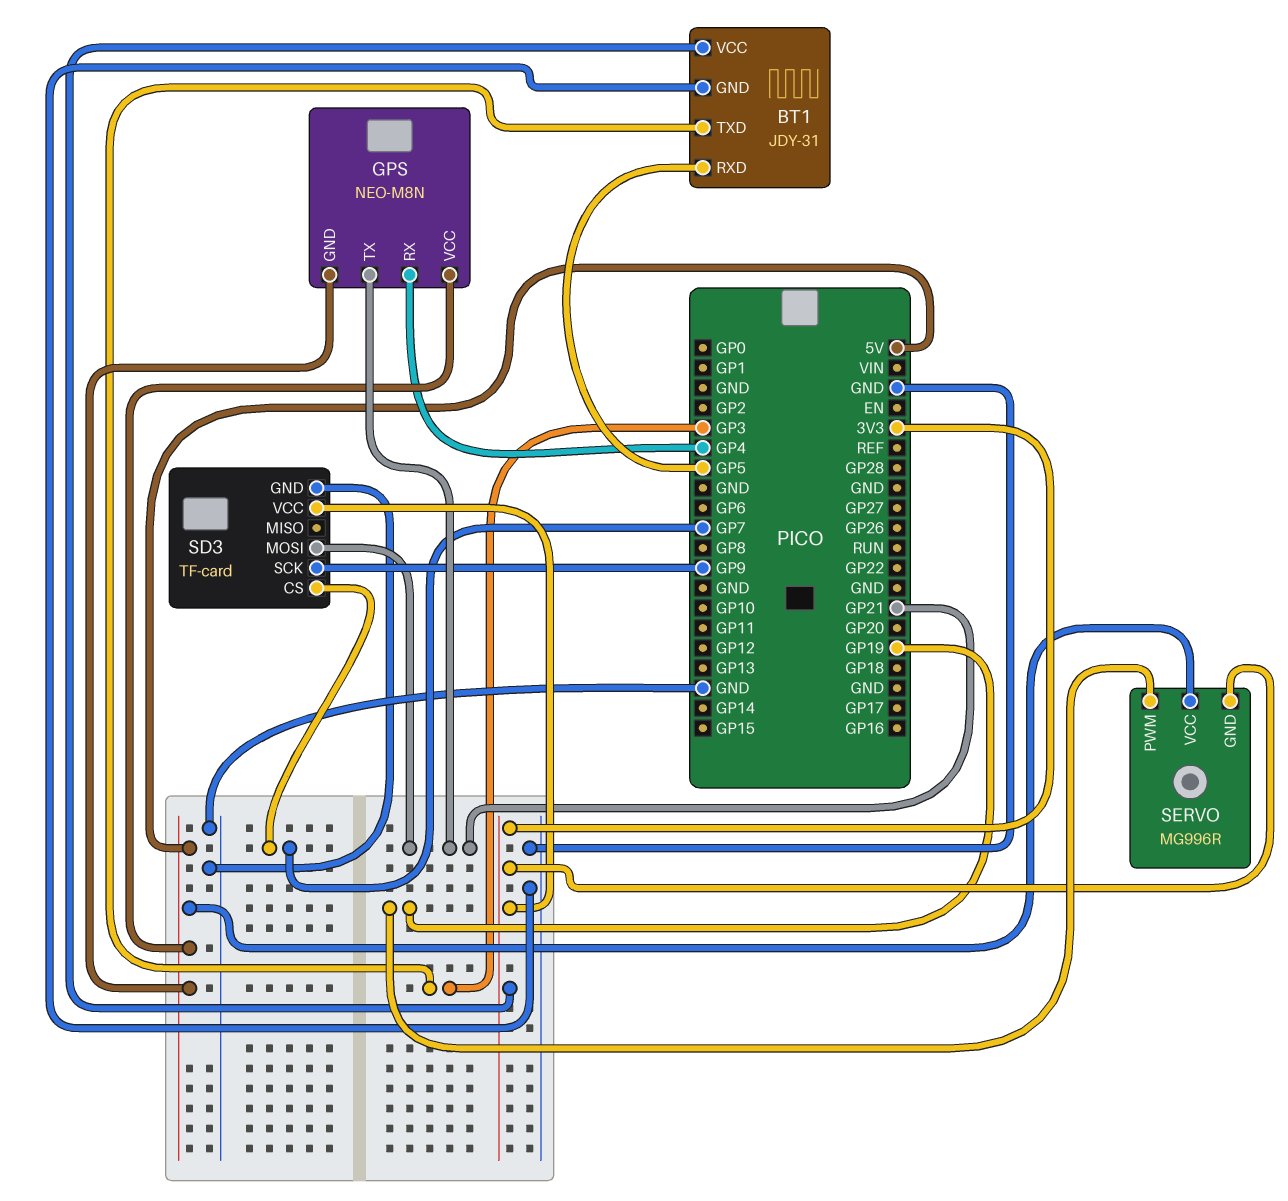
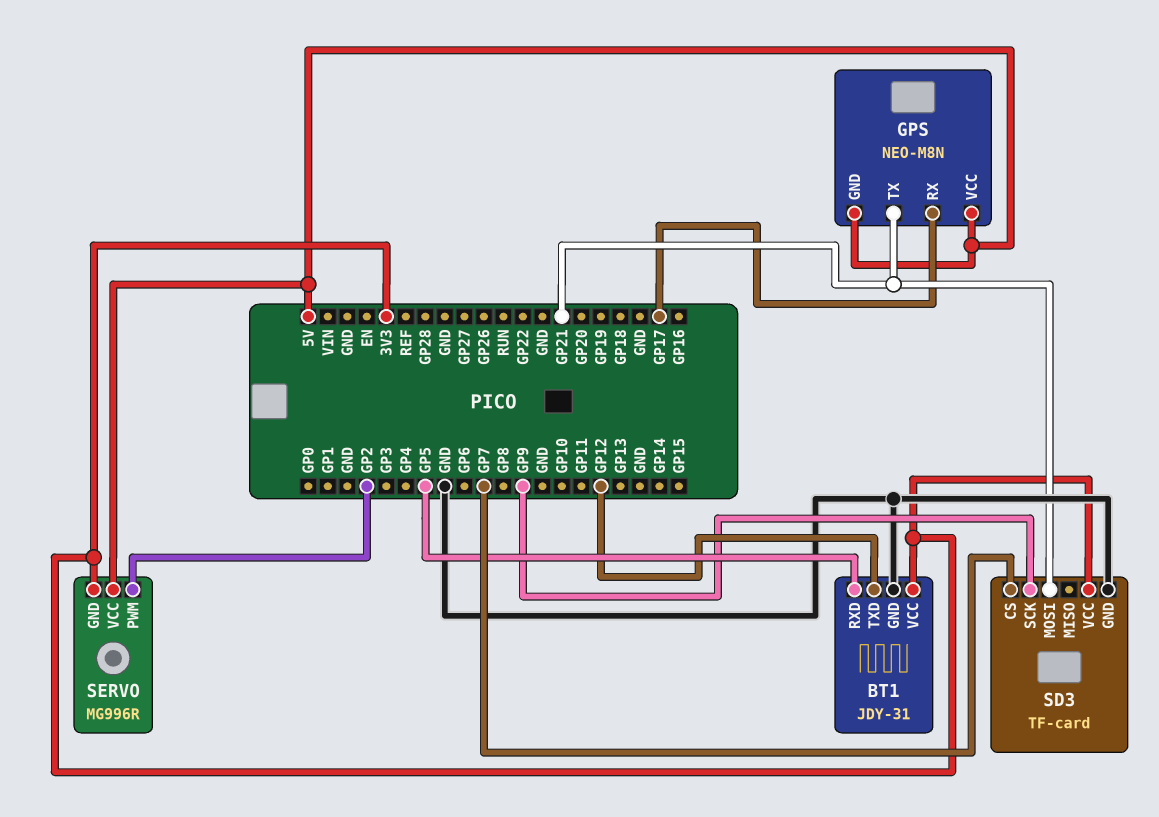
BT1 pin TXD: GP3 -> GP12
GPS pin RX: GP4 -> GP17
SERVO pin PWM: GP19 -> GP2

